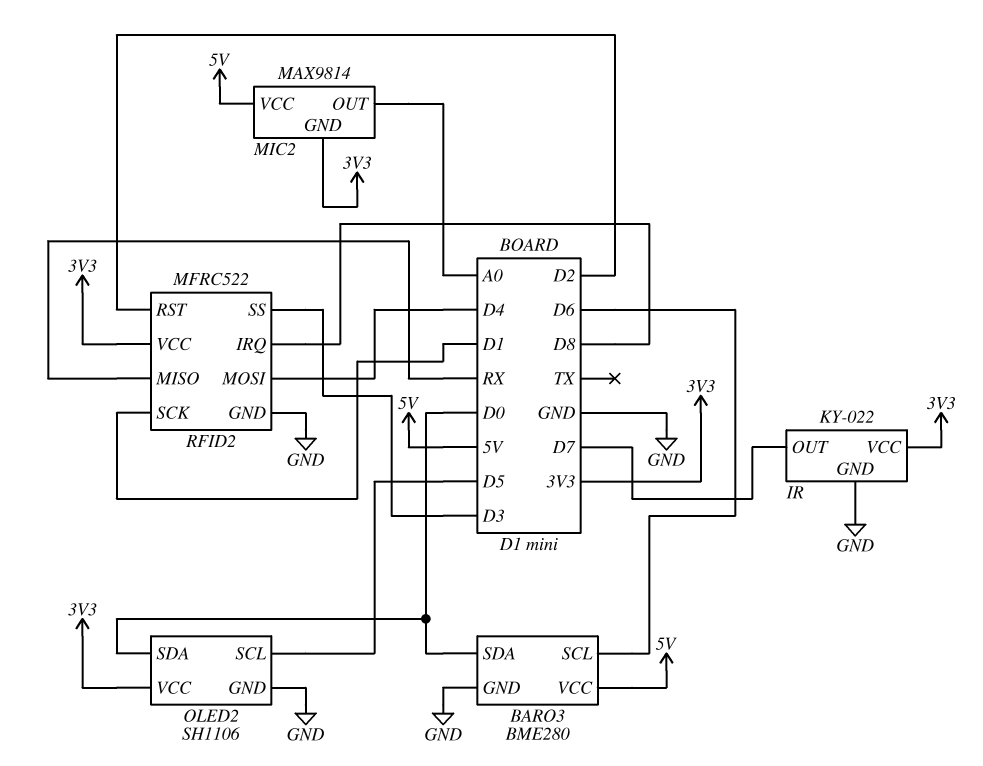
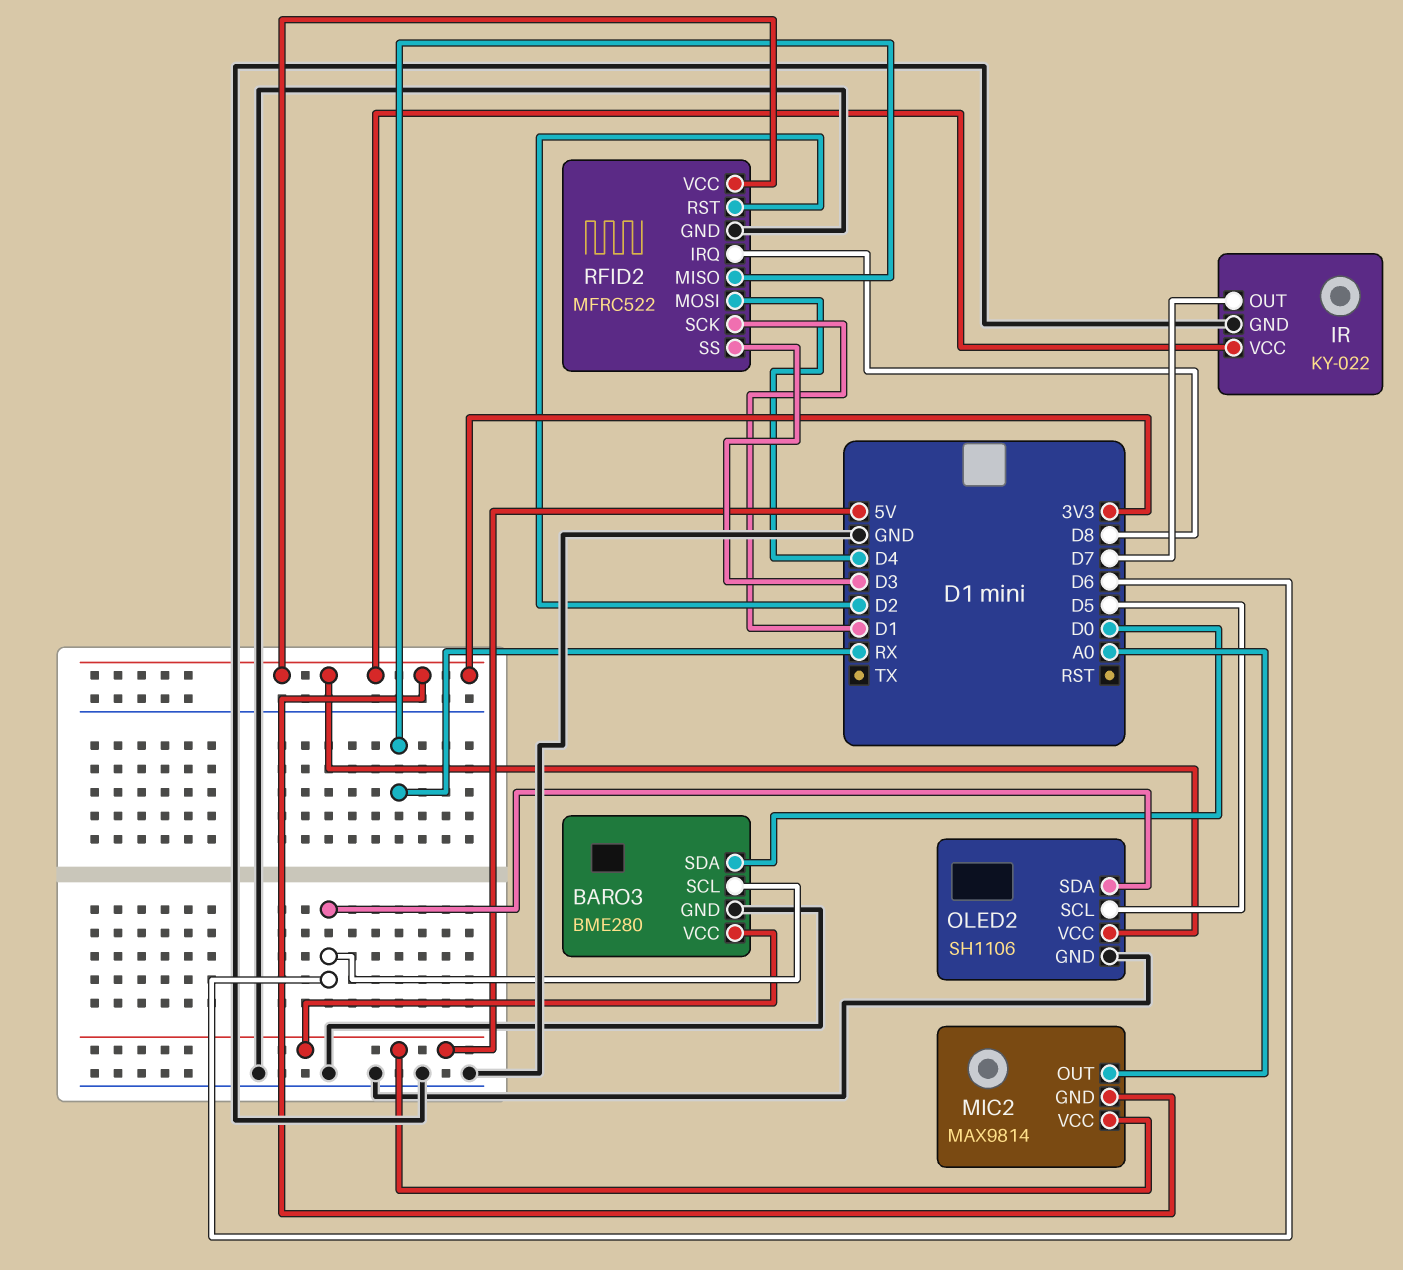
OLED2 pin SDA: D0 -> D6

